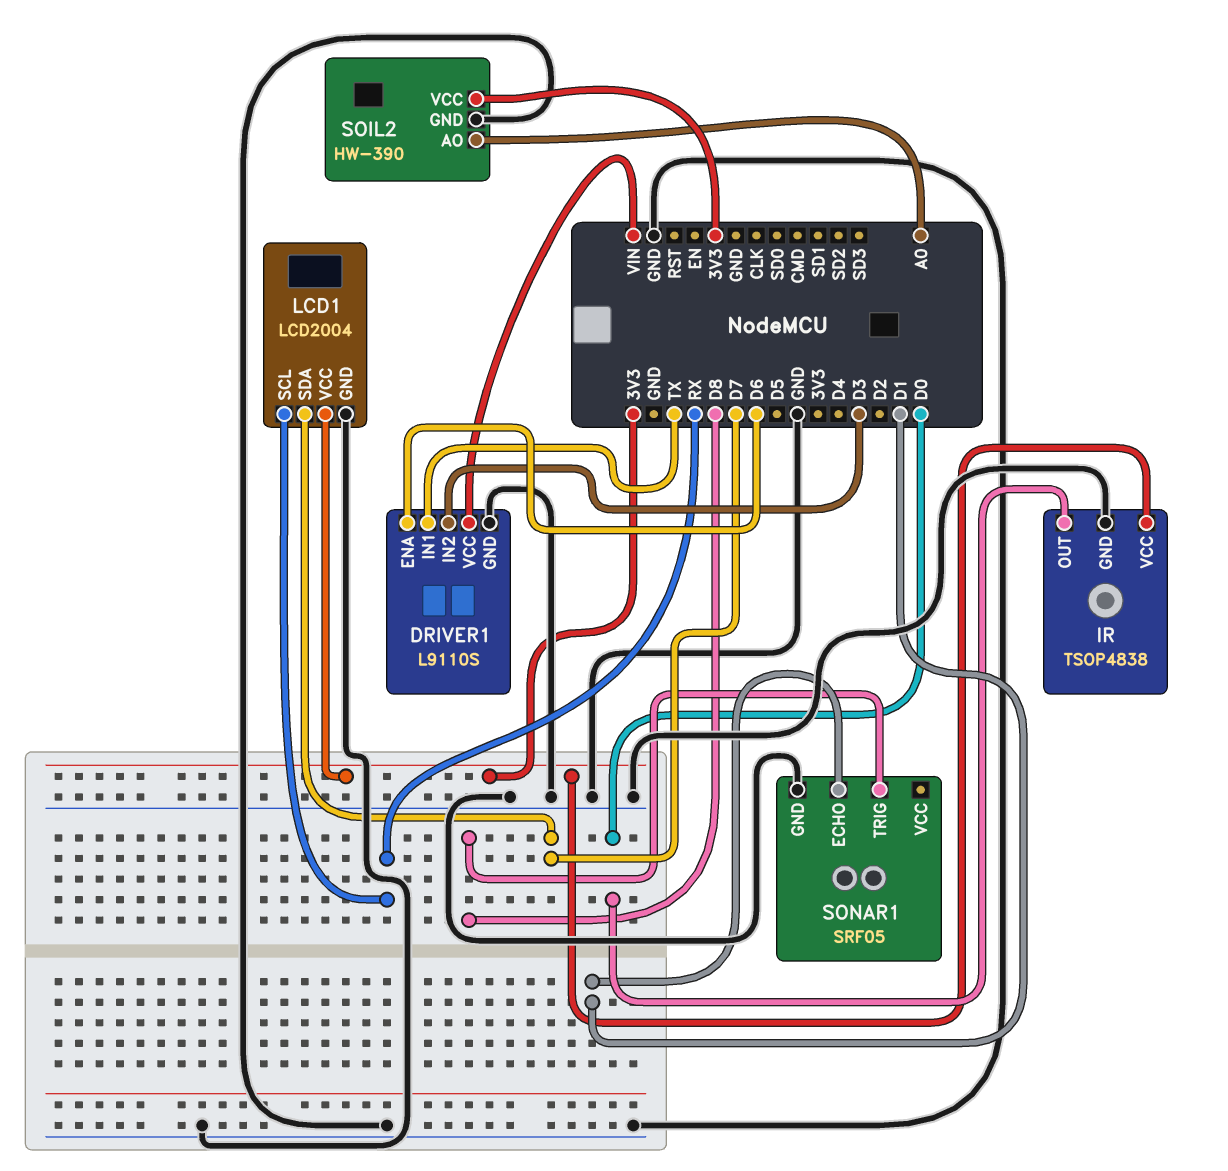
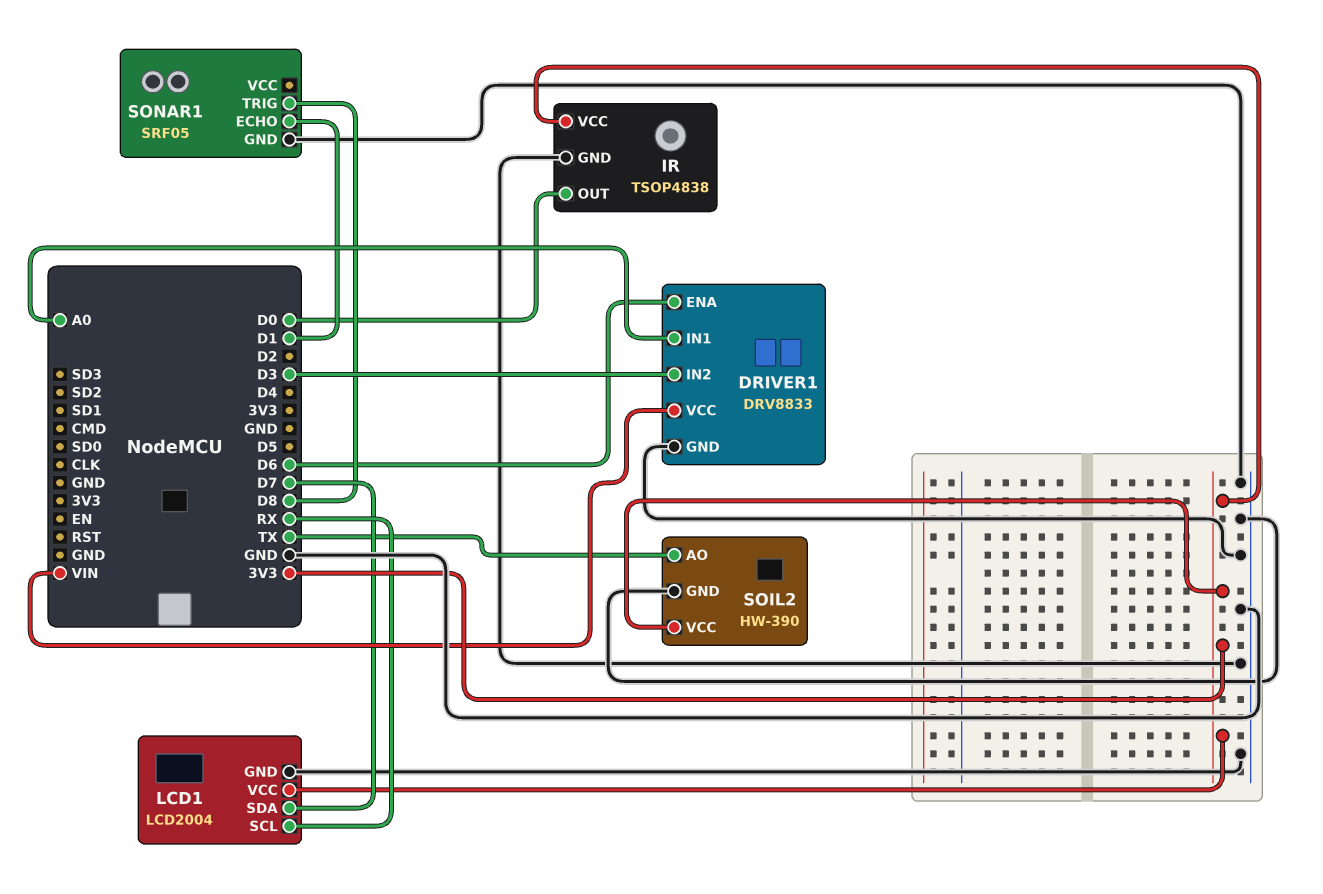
DRIVER1: L9110S -> DRV8833
DRIVER1 pin IN1: TX -> A0
SOIL2 pin AO: A0 -> TX

